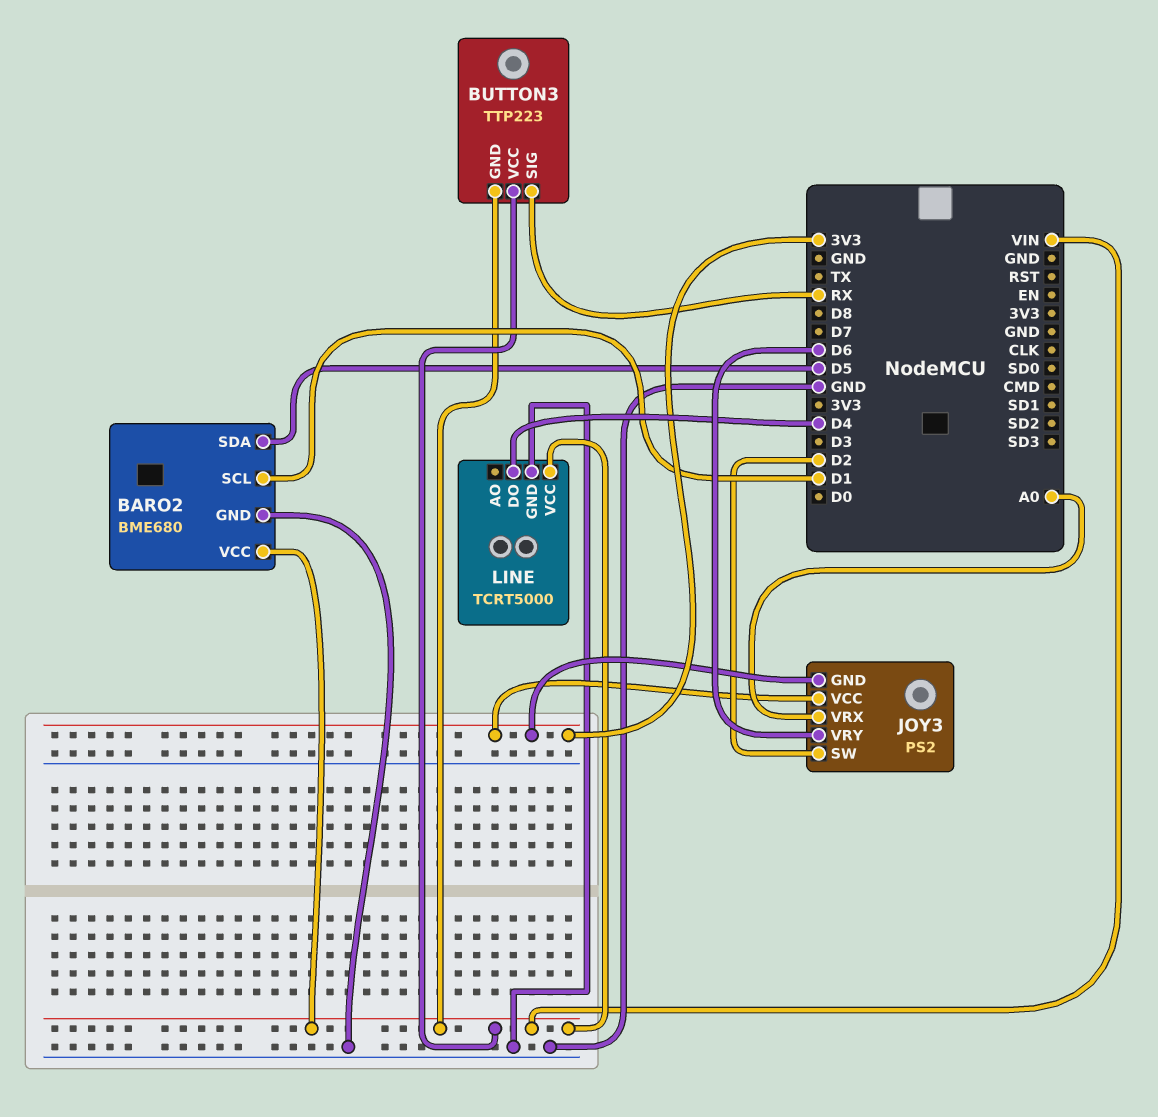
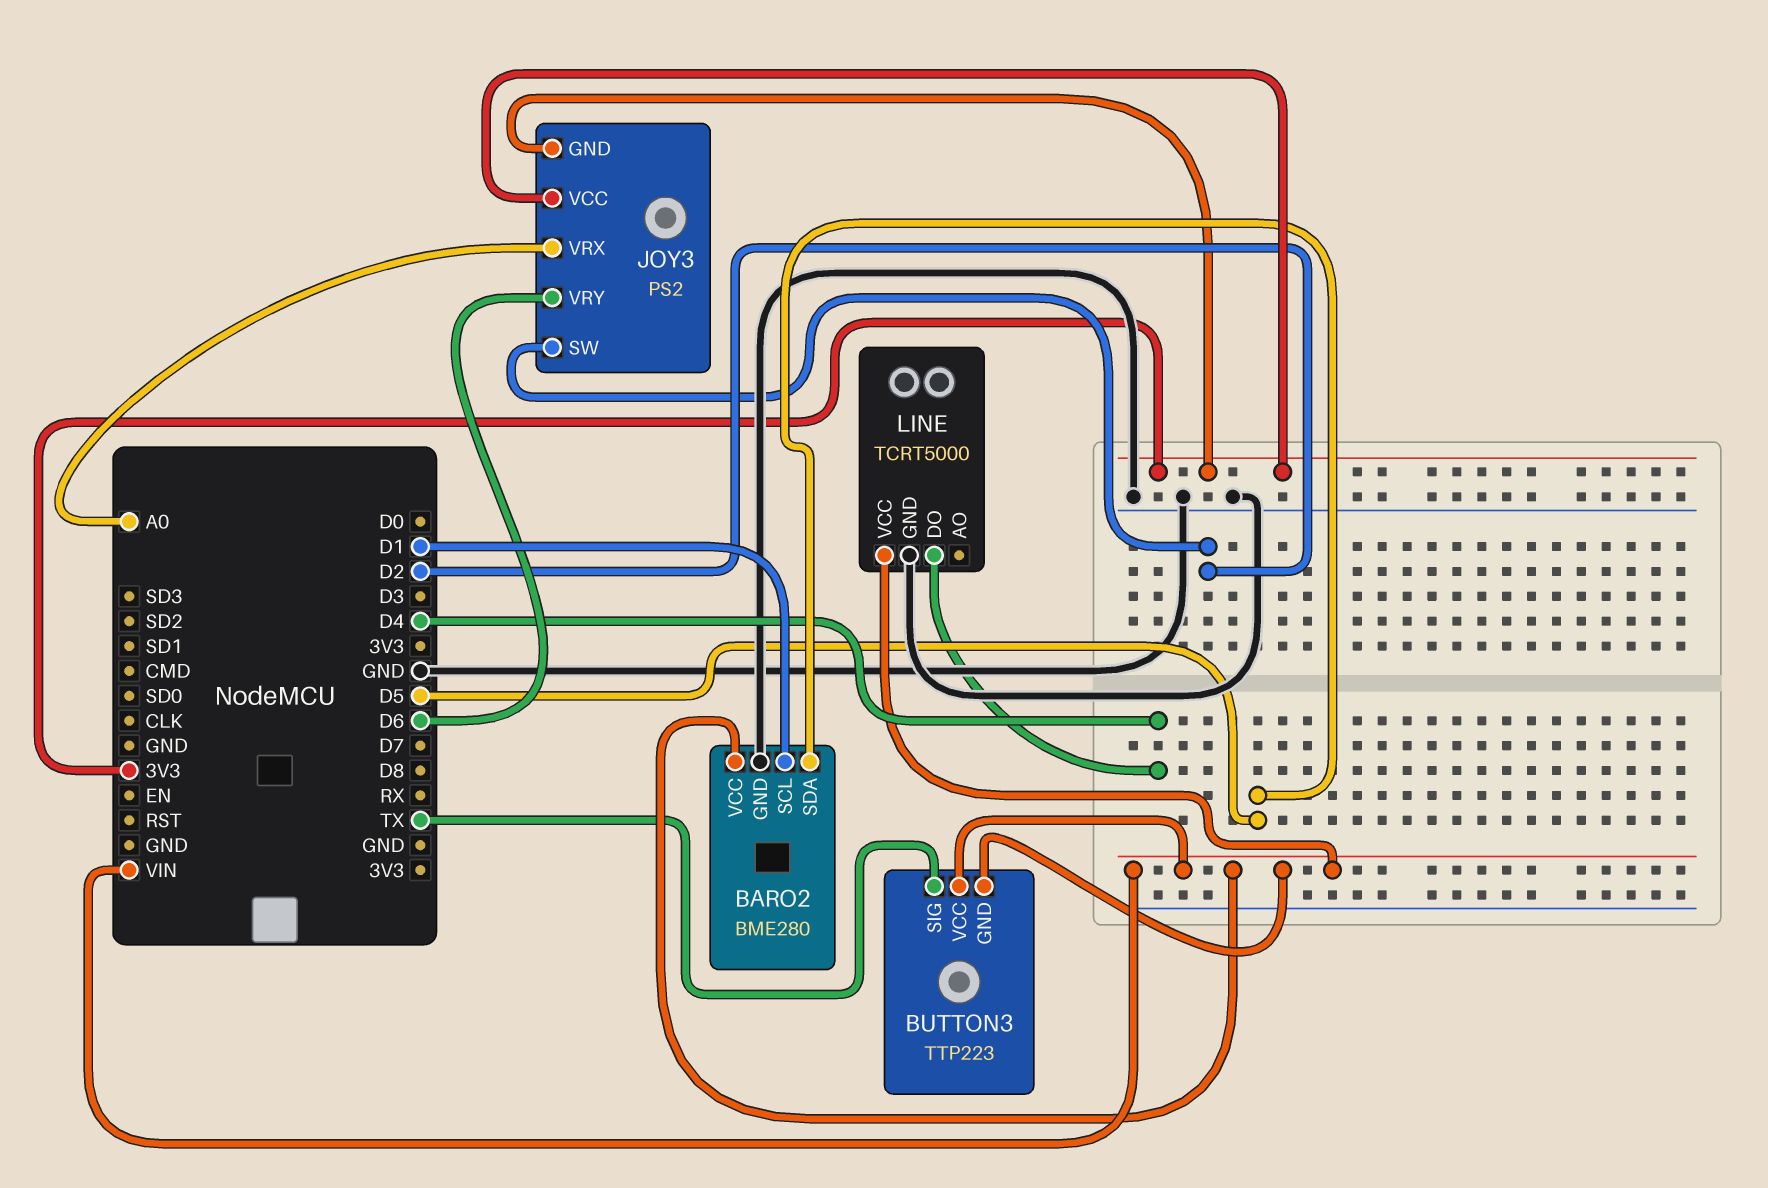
BARO2: BME680 -> BME280
BUTTON3 pin SIG: RX -> TX

